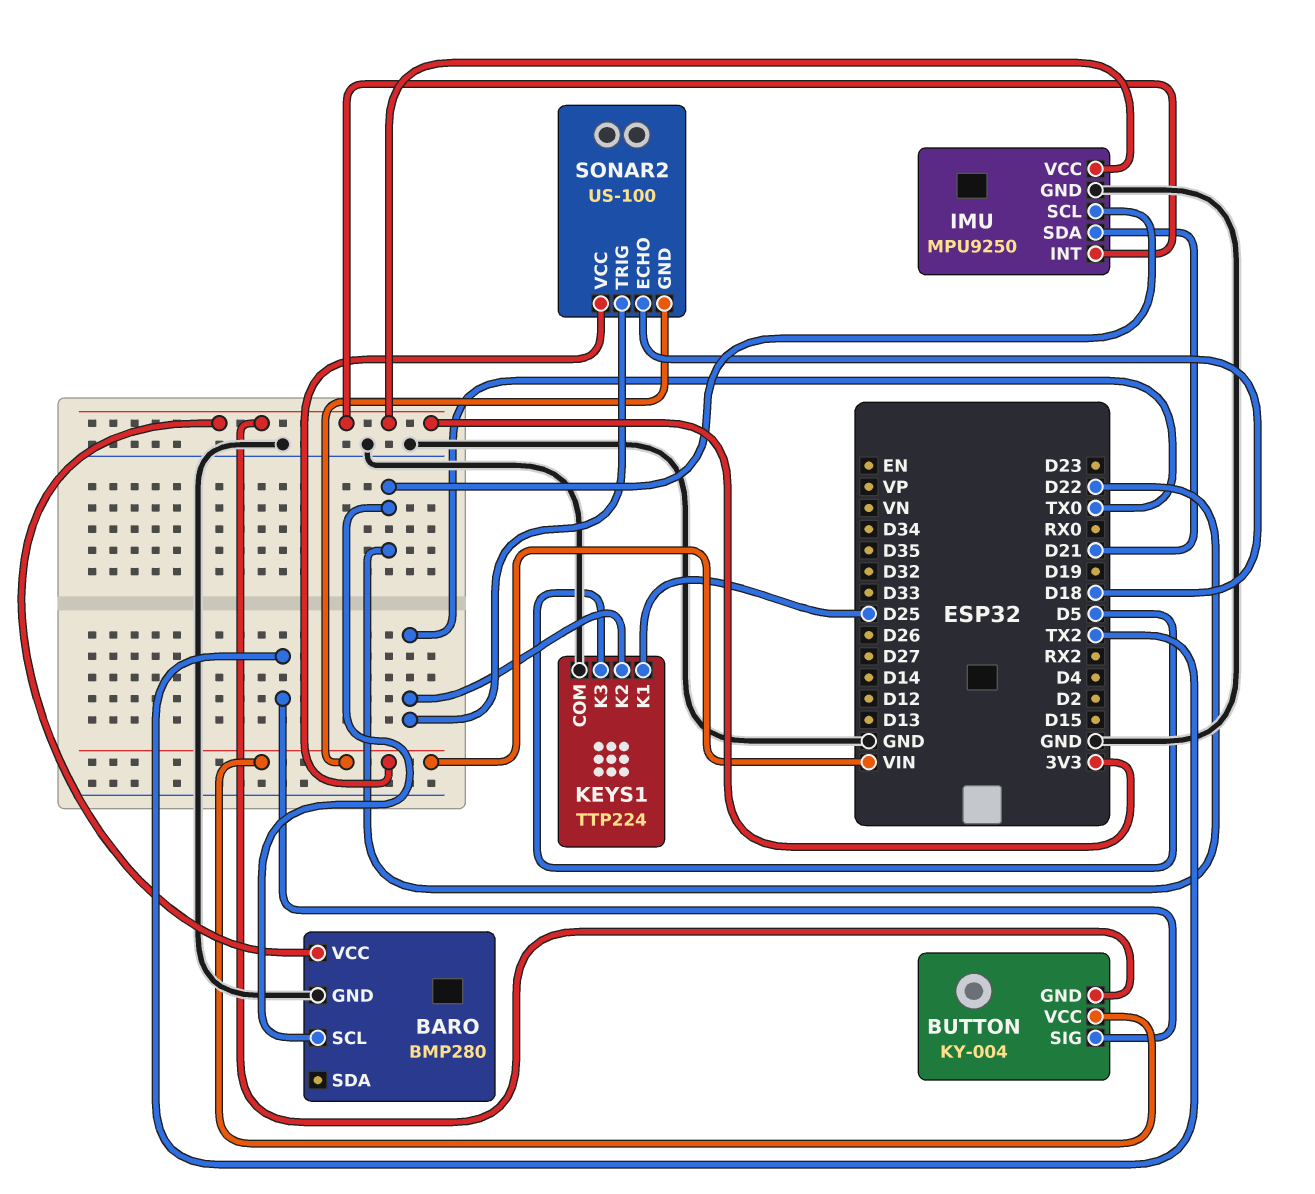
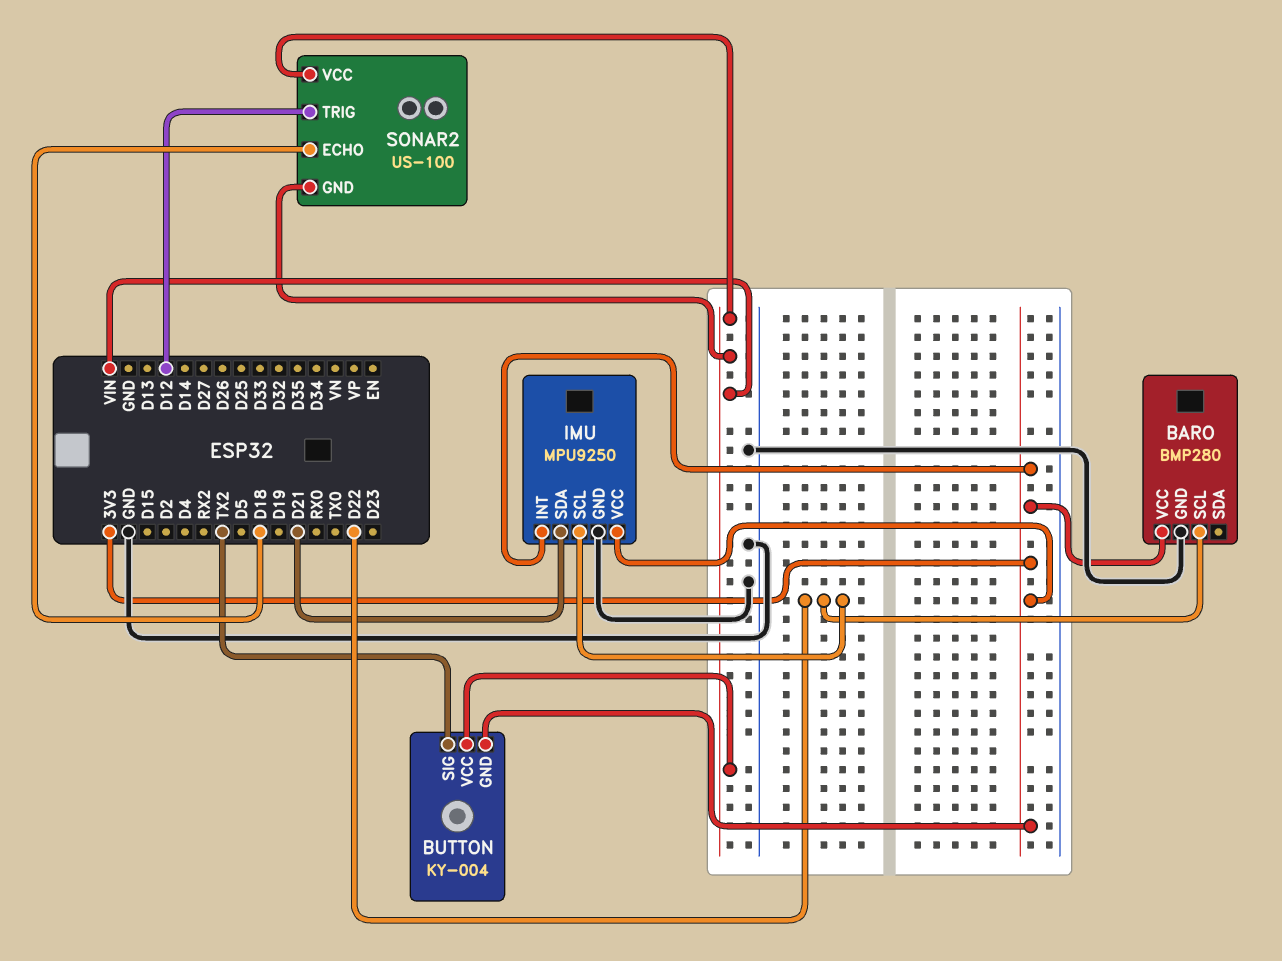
KEYS1: TTP224 -> none
KEYS1 pin COM: GND -> none
KEYS1 pin K1: D25 -> none
KEYS1 pin K2: TX0 -> none
KEYS1 pin K3: D5 -> none
SONAR2 pin TRIG: TX0 -> D12

